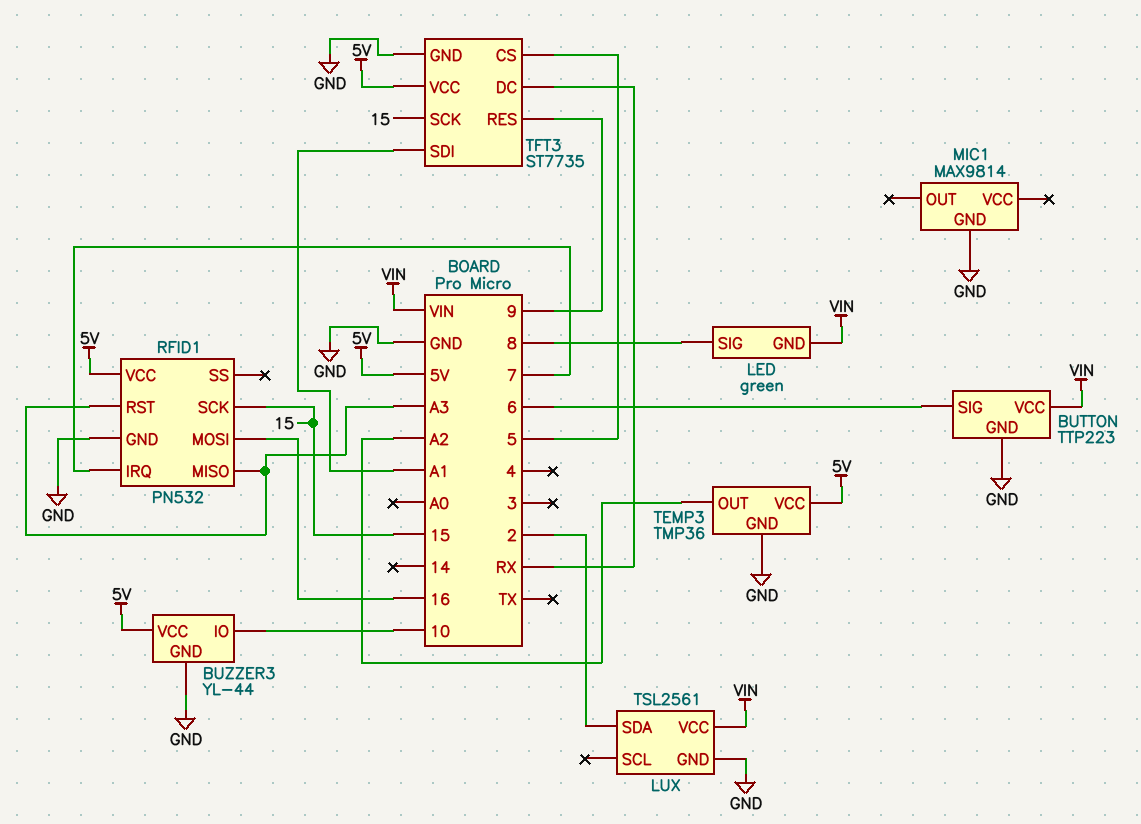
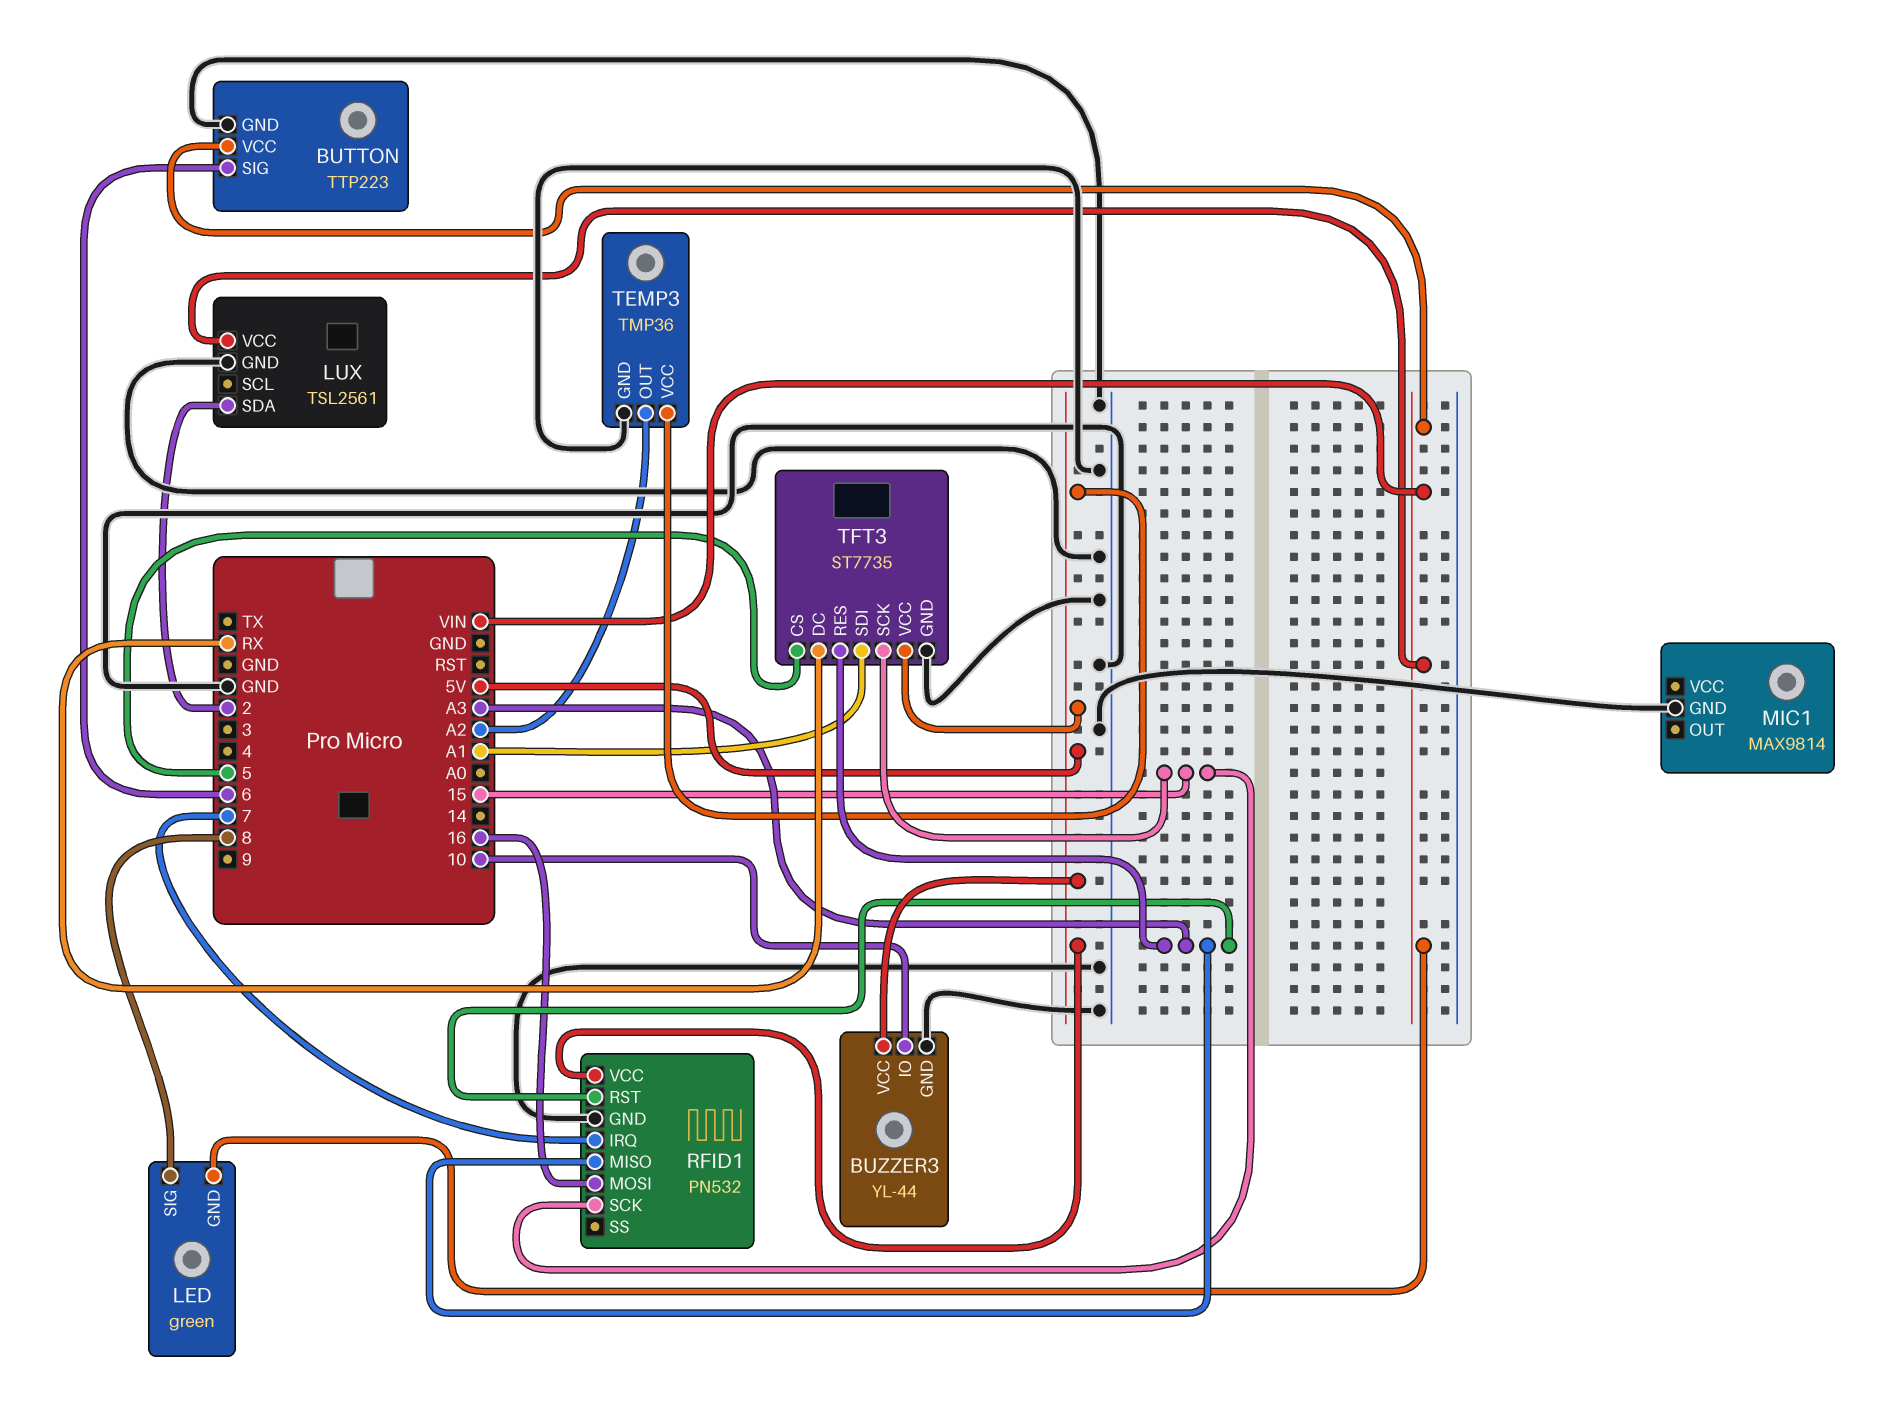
TFT3 pin RES: 9 -> A3

